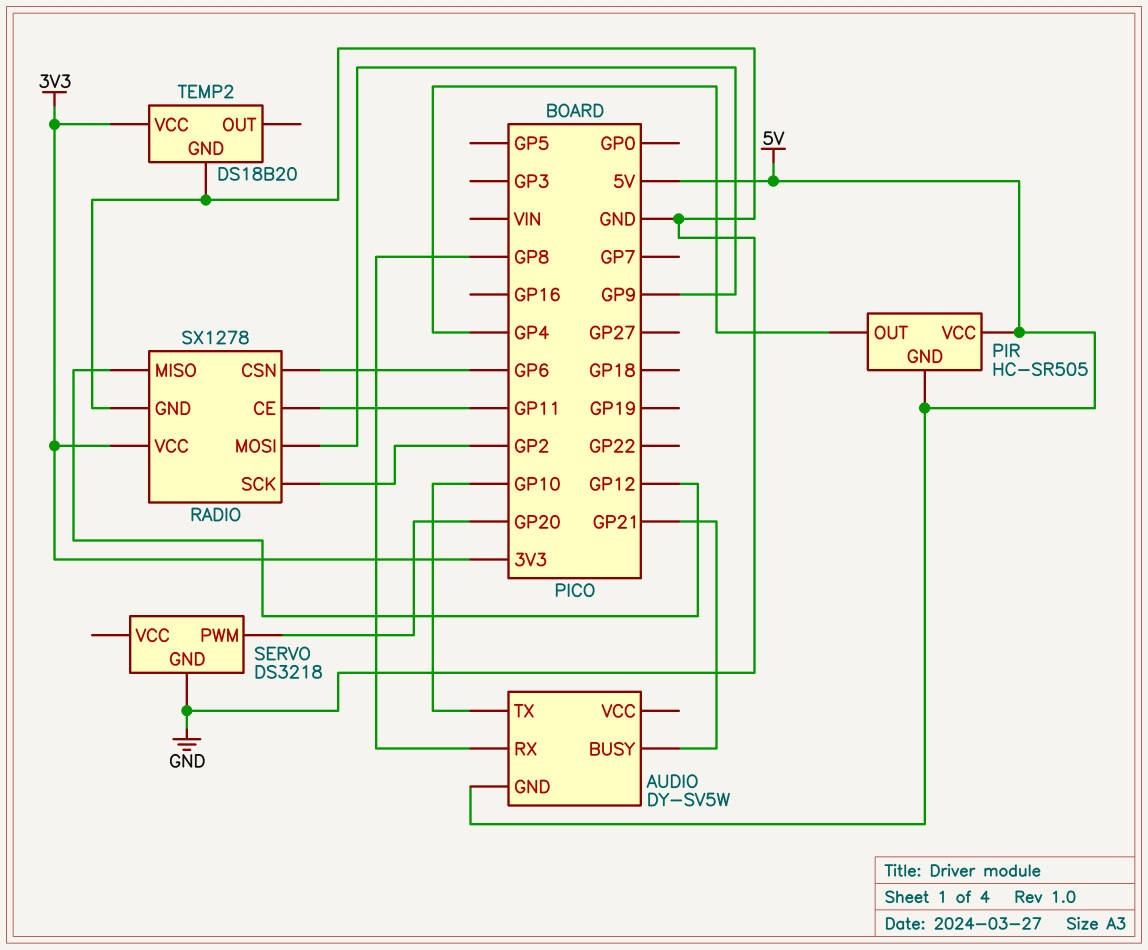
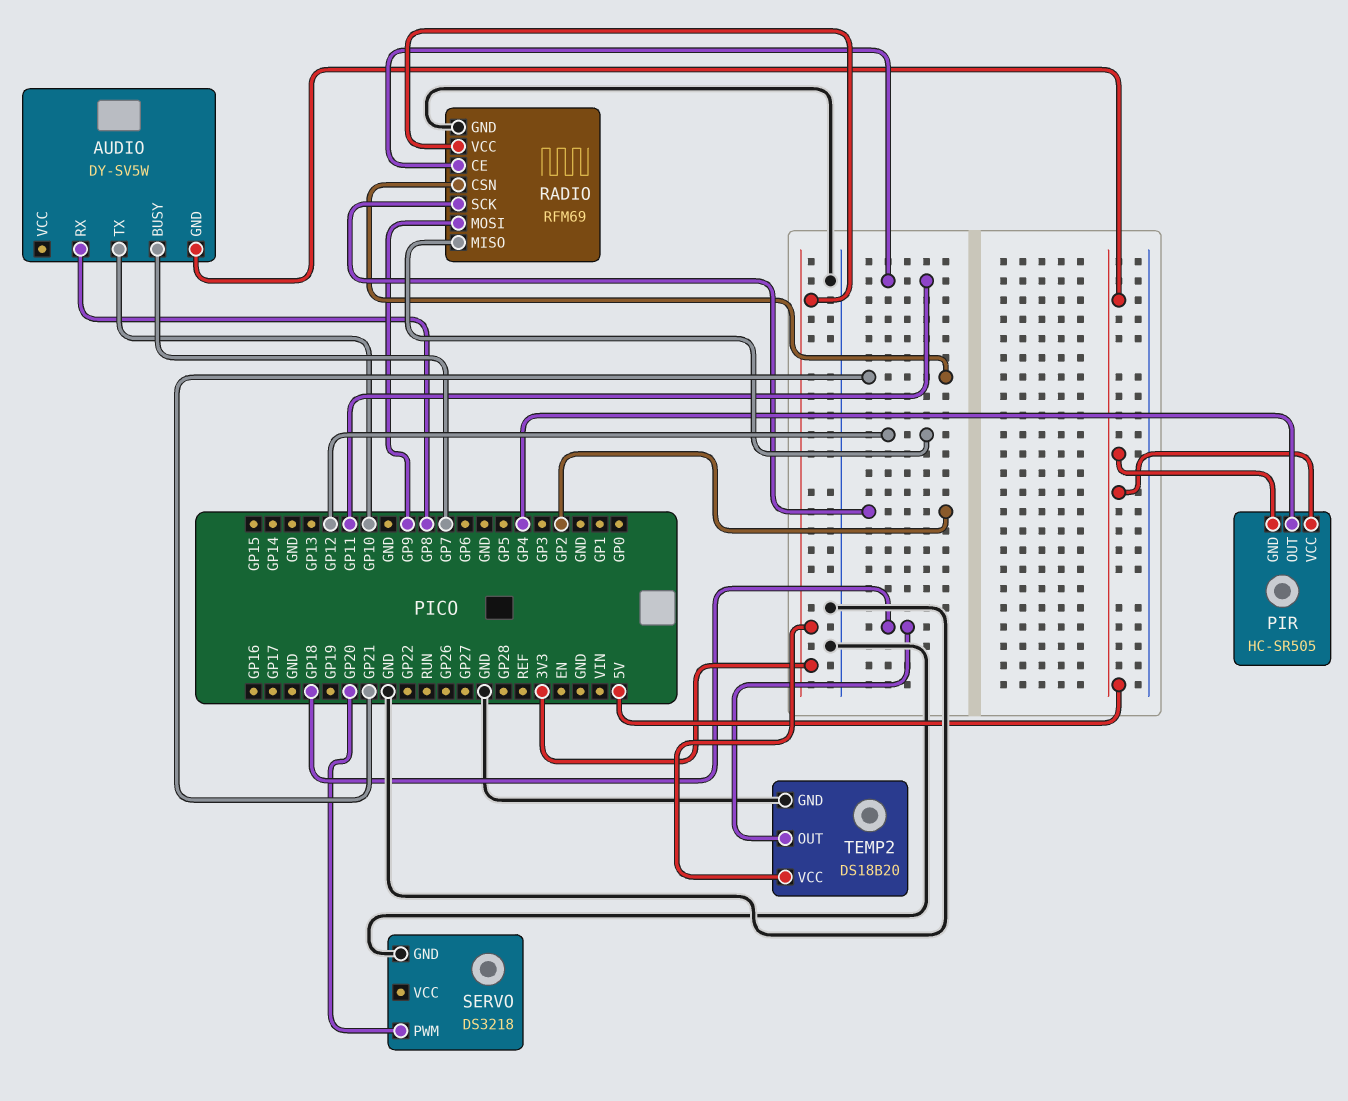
AUDIO pin BUSY: GP21 -> GP7
RADIO: SX1278 -> RFM69
RADIO pin CSN: GP6 -> GP21
TEMP2 pin OUT: none -> GP18

